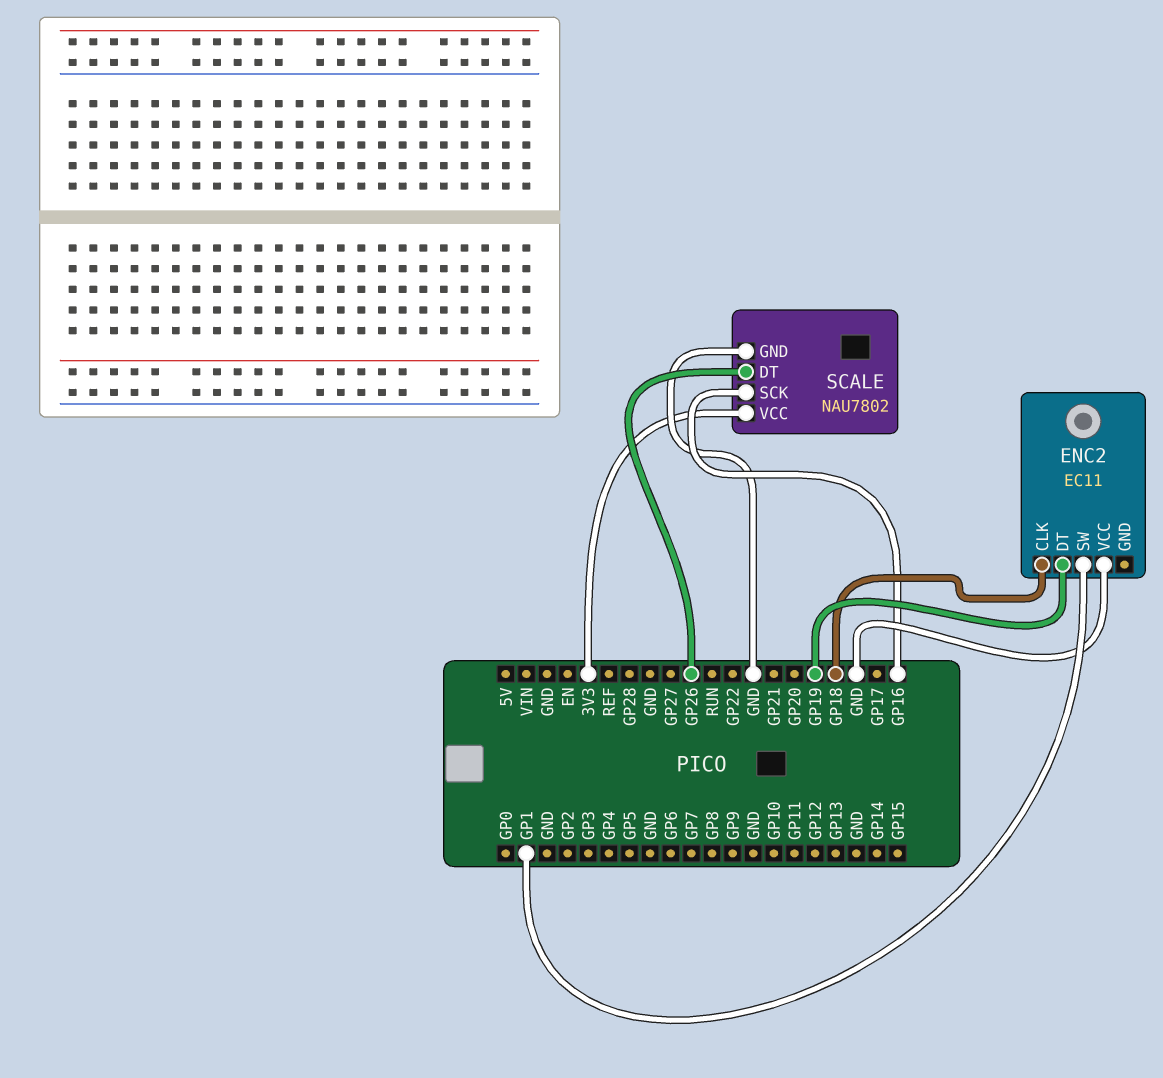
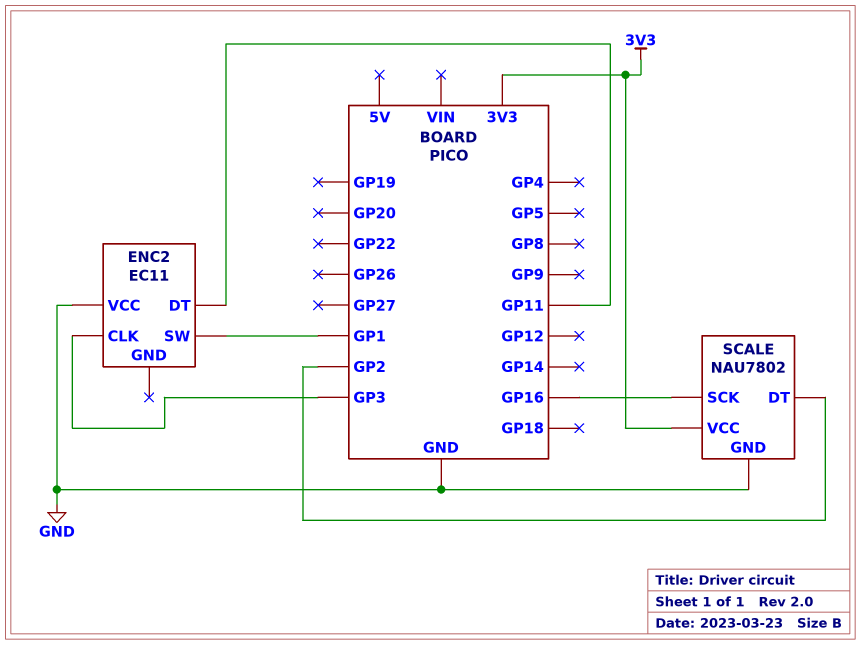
ENC2 pin CLK: GP18 -> GP3
ENC2 pin DT: GP19 -> GP11
SCALE pin DT: GP26 -> GP2

